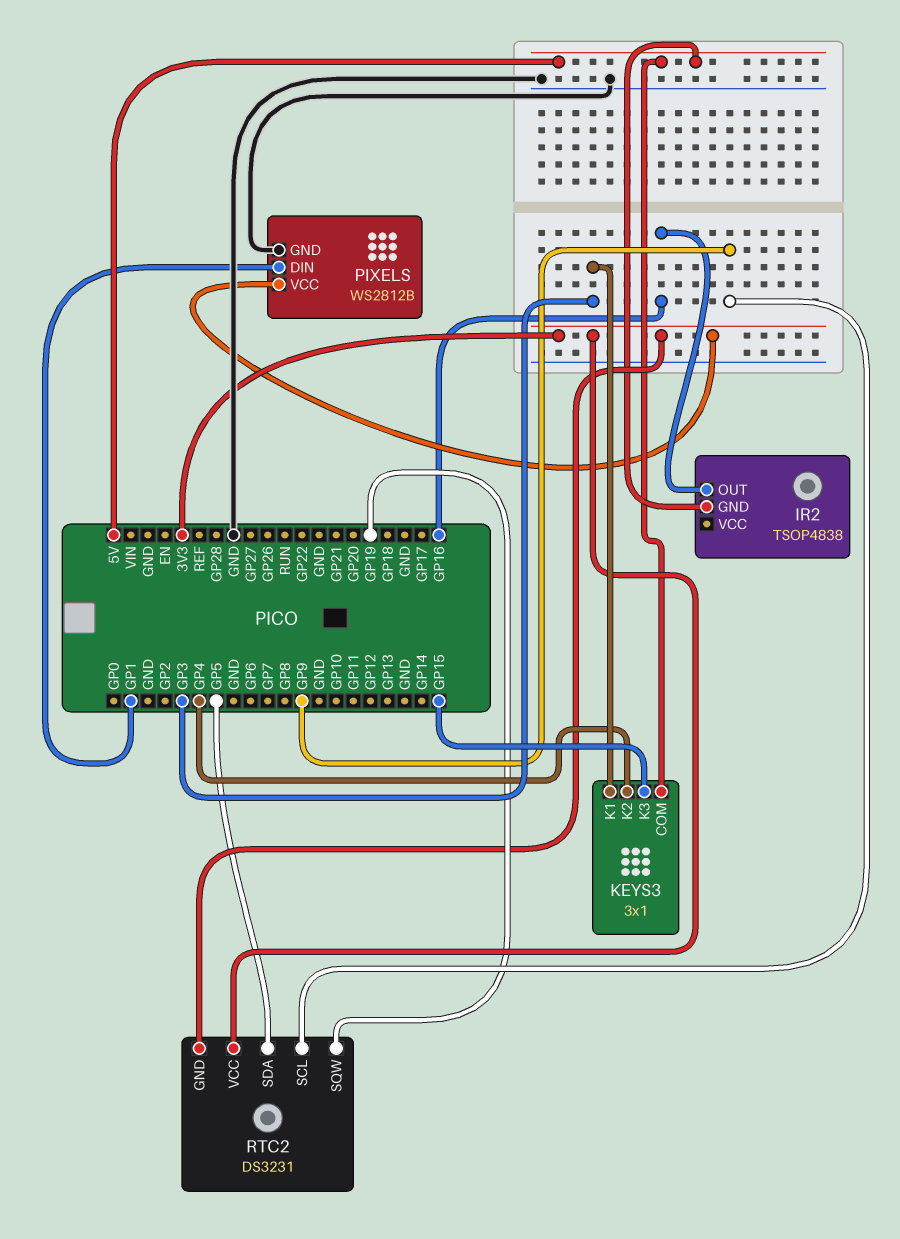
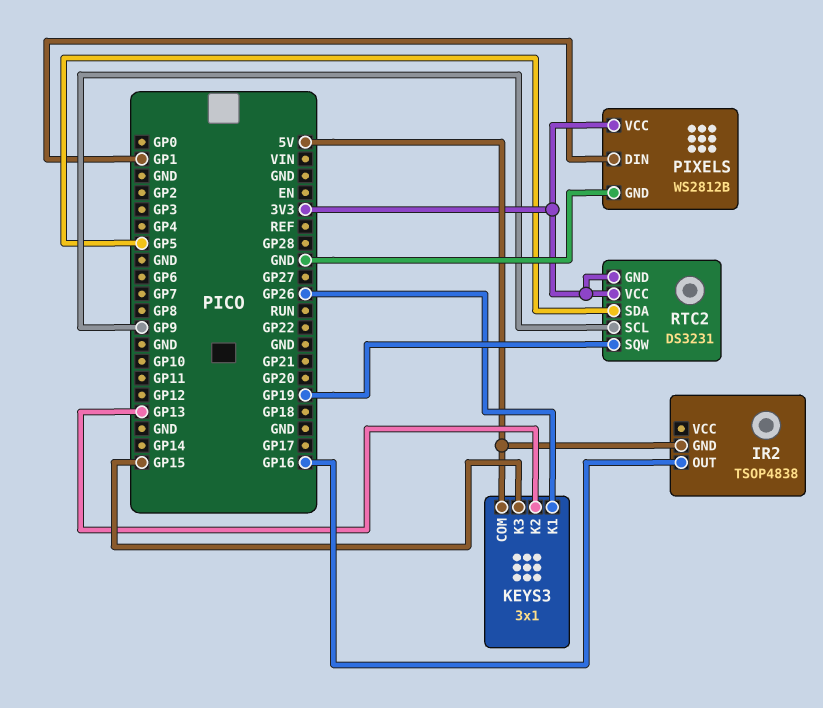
KEYS3 pin K1: GP3 -> GP26
KEYS3 pin K2: GP4 -> GP13

